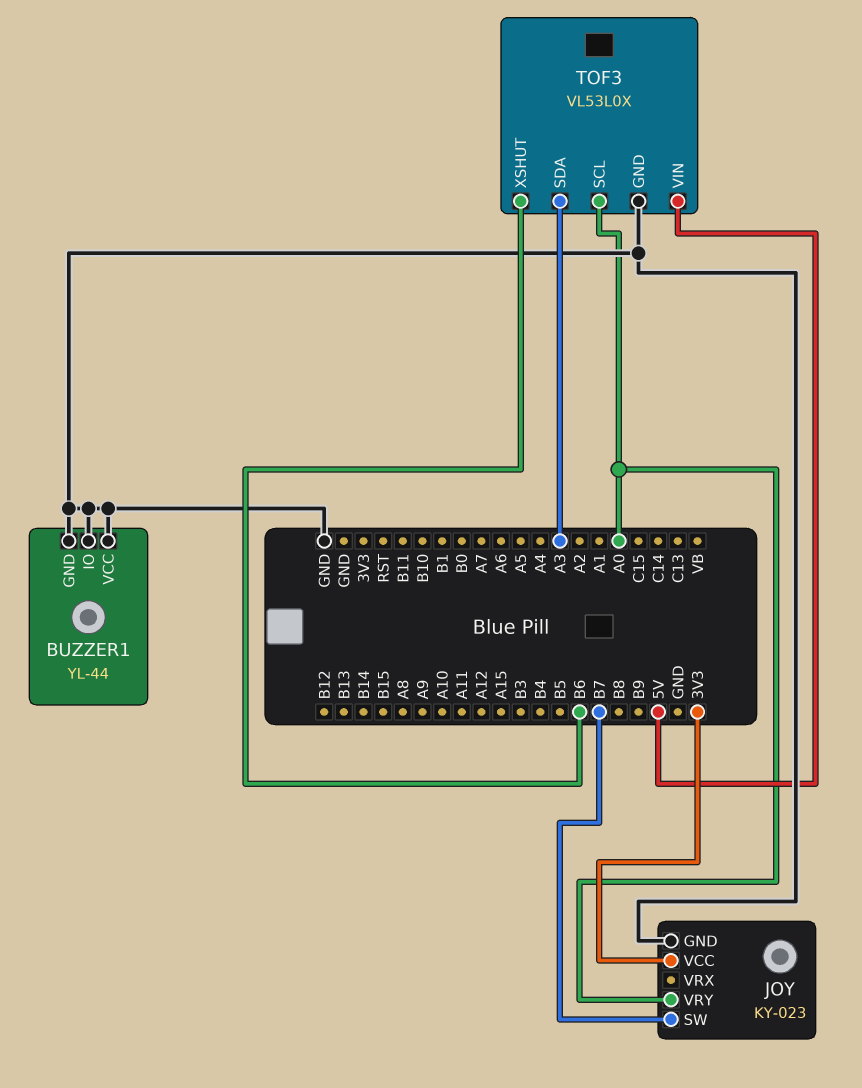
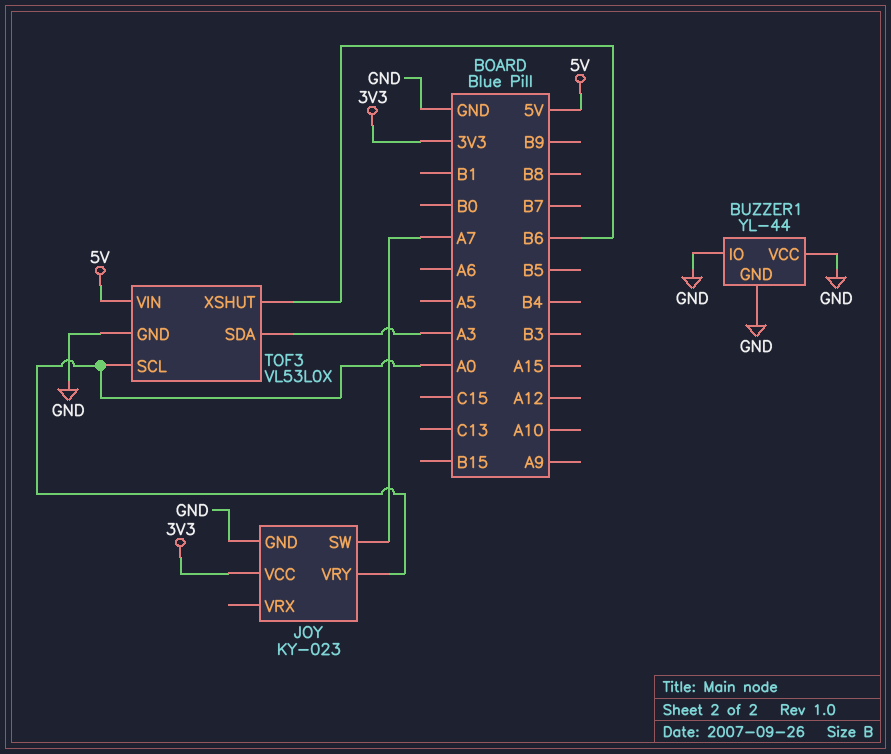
JOY pin SW: B7 -> A7

